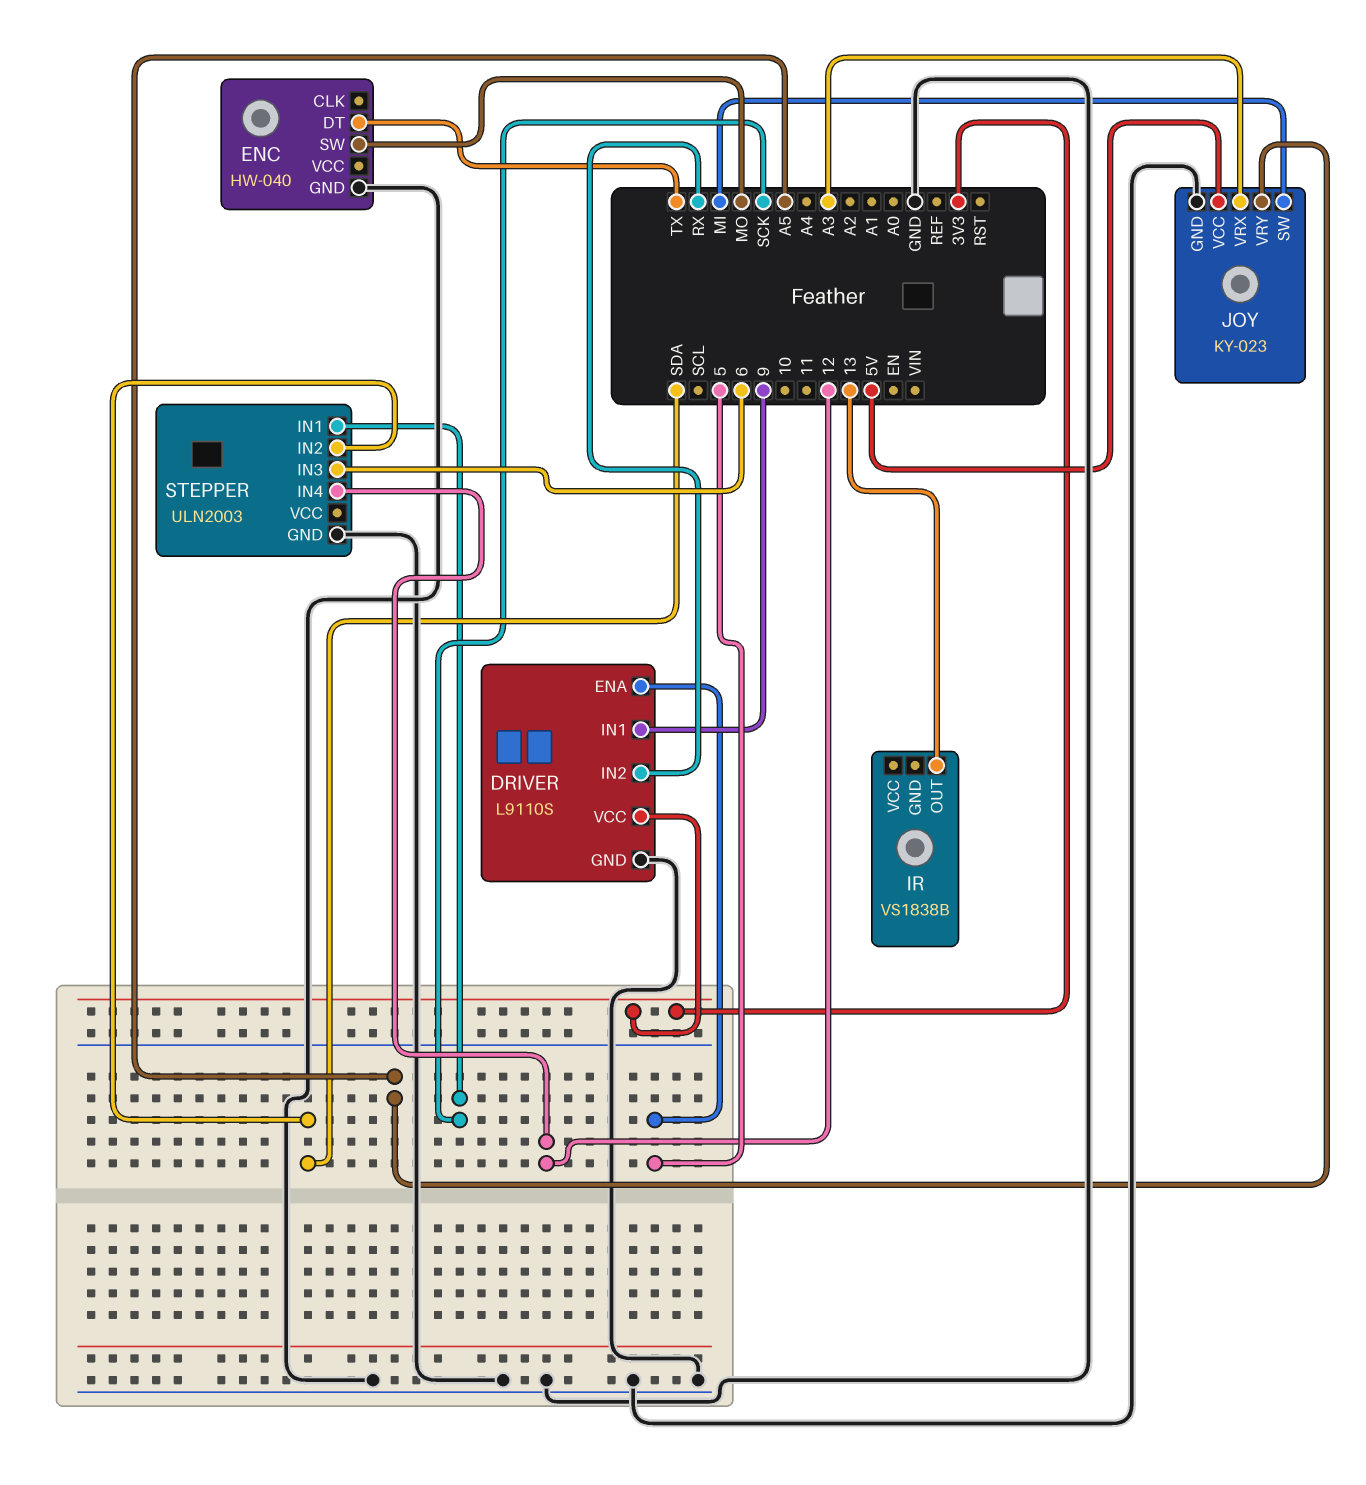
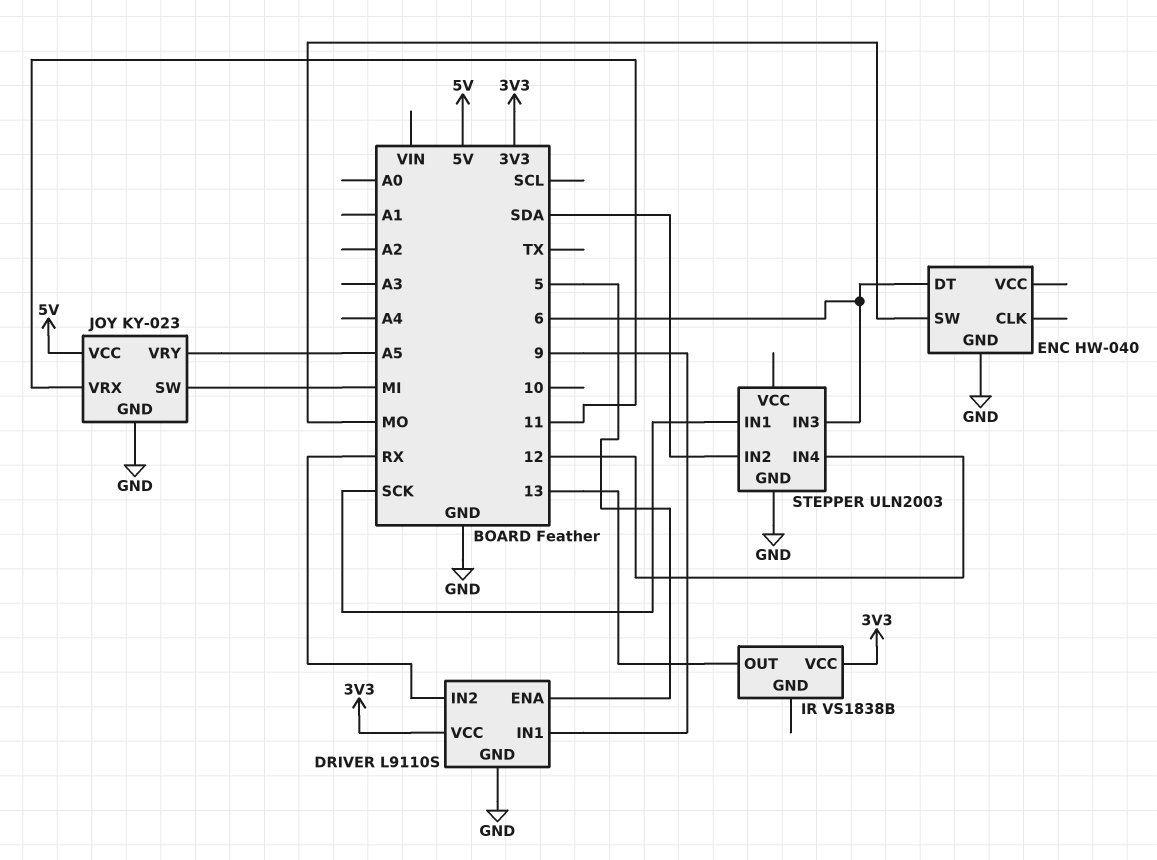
ENC pin DT: TX -> 6
IR pin VCC: none -> 3V3
JOY pin VRX: A3 -> 11

